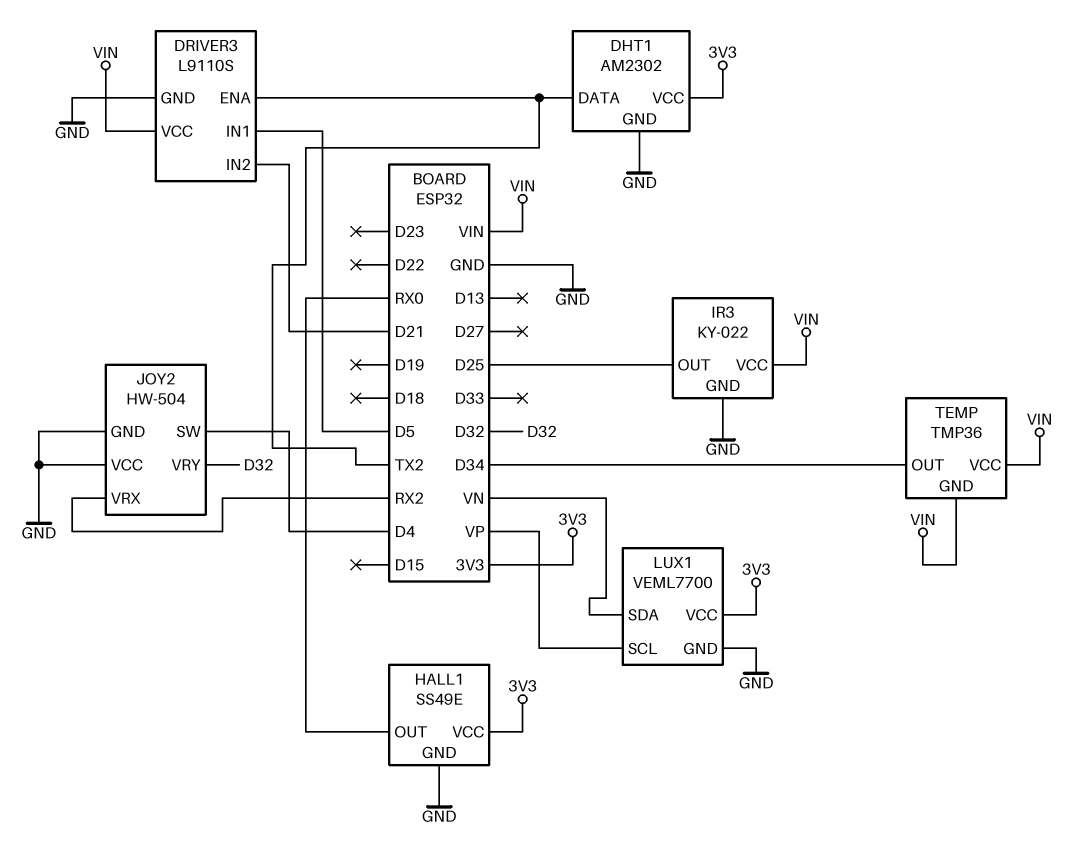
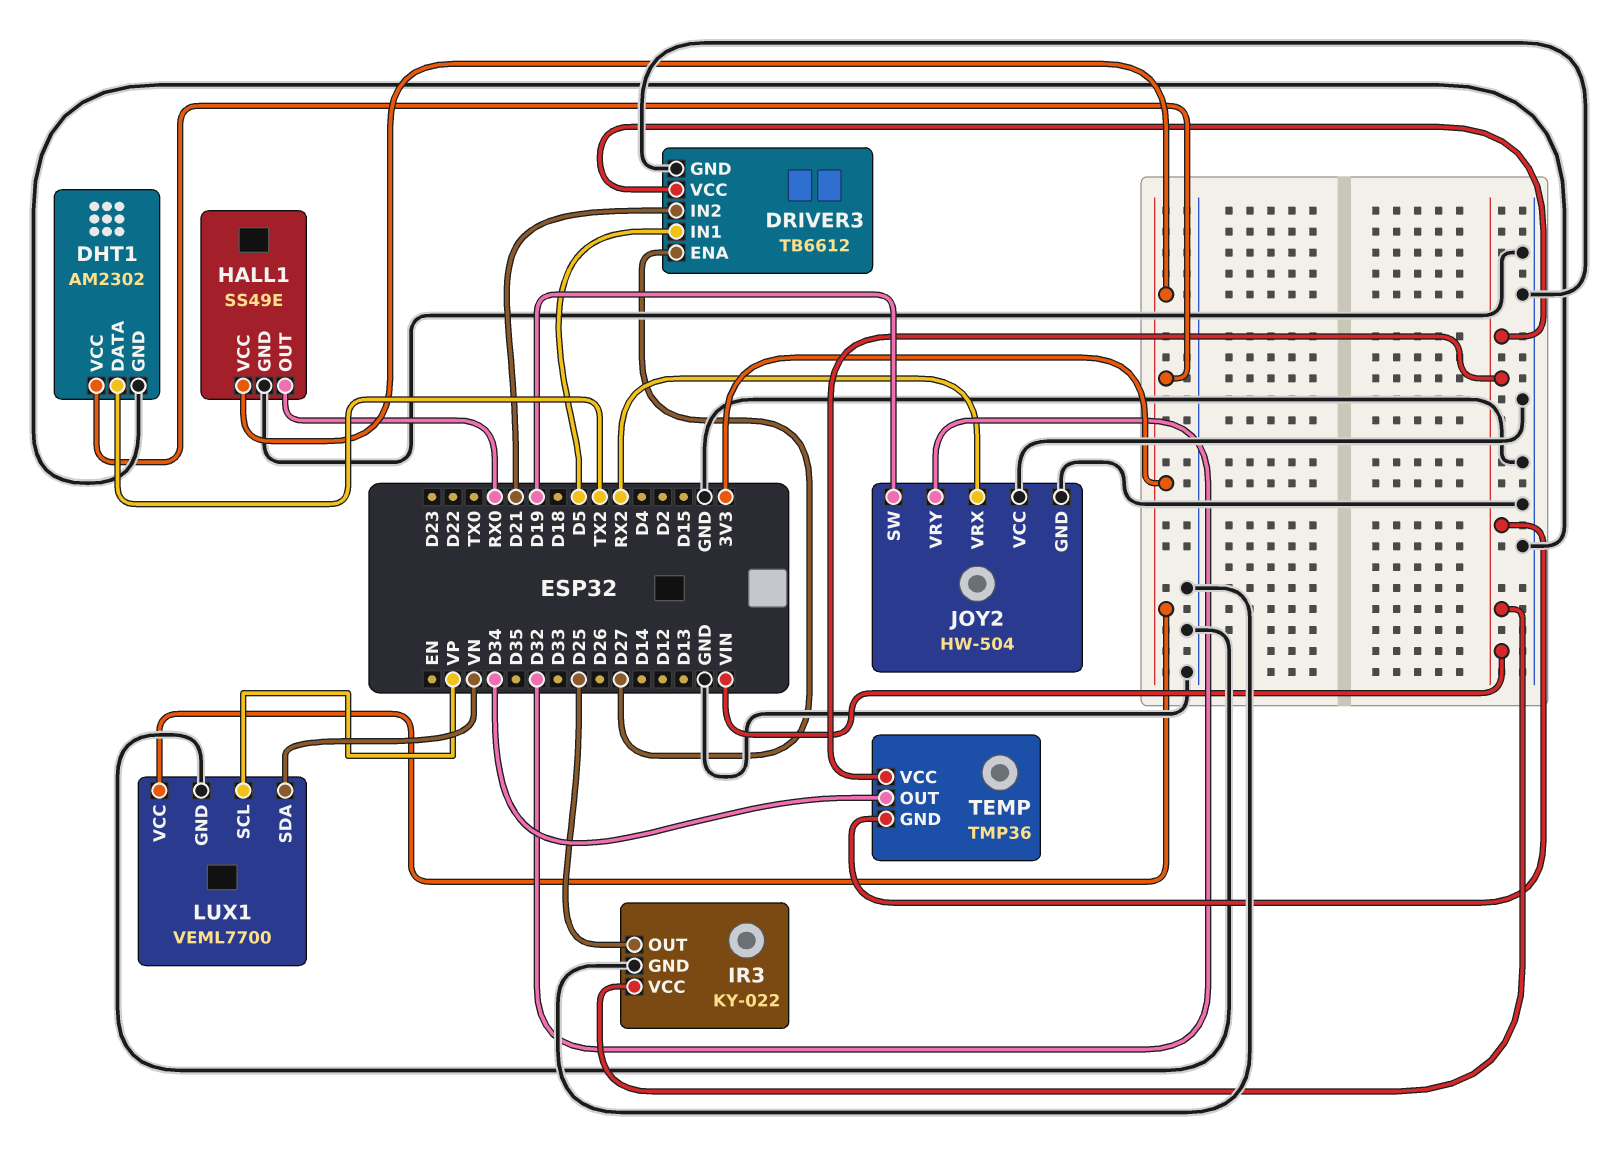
DRIVER3: L9110S -> TB6612
DRIVER3 pin ENA: TX2 -> D27
JOY2 pin SW: D4 -> D19

